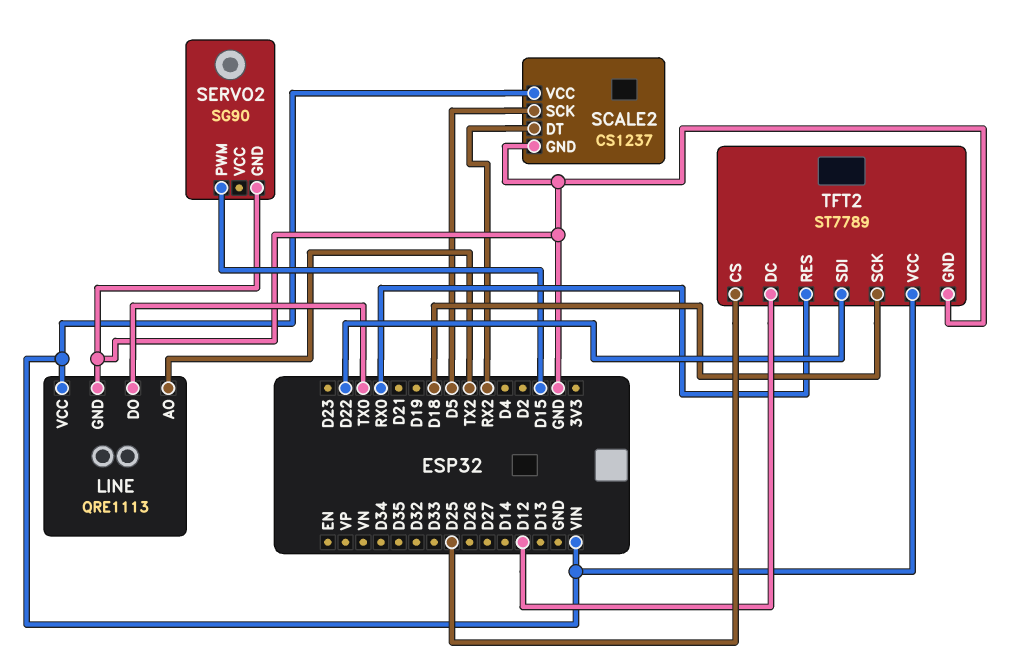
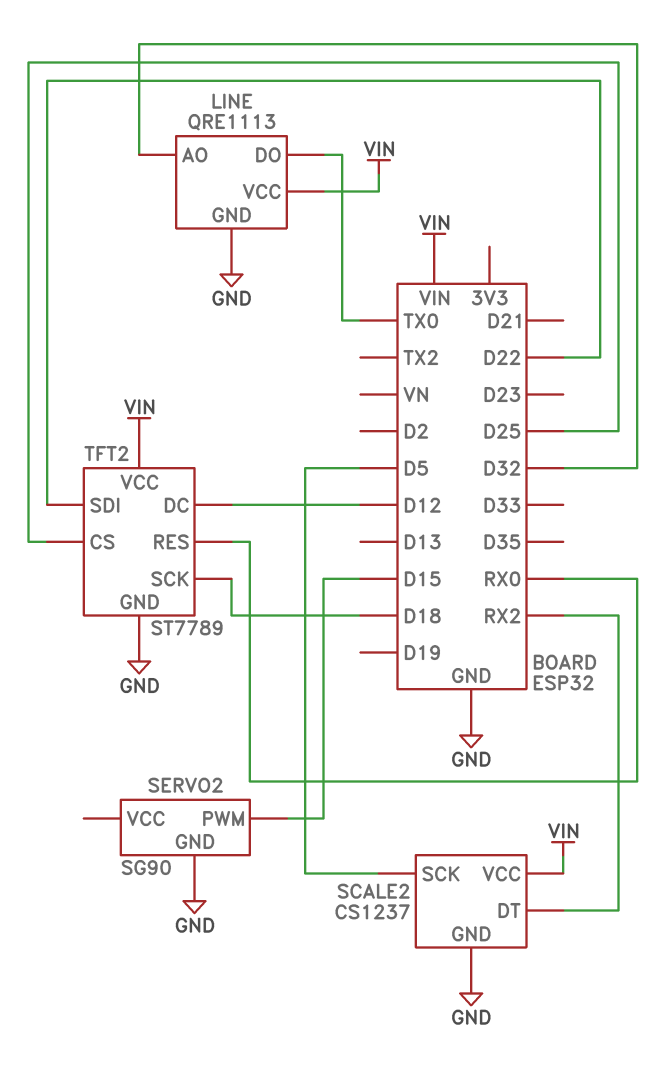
LINE pin AO: TX2 -> D32

